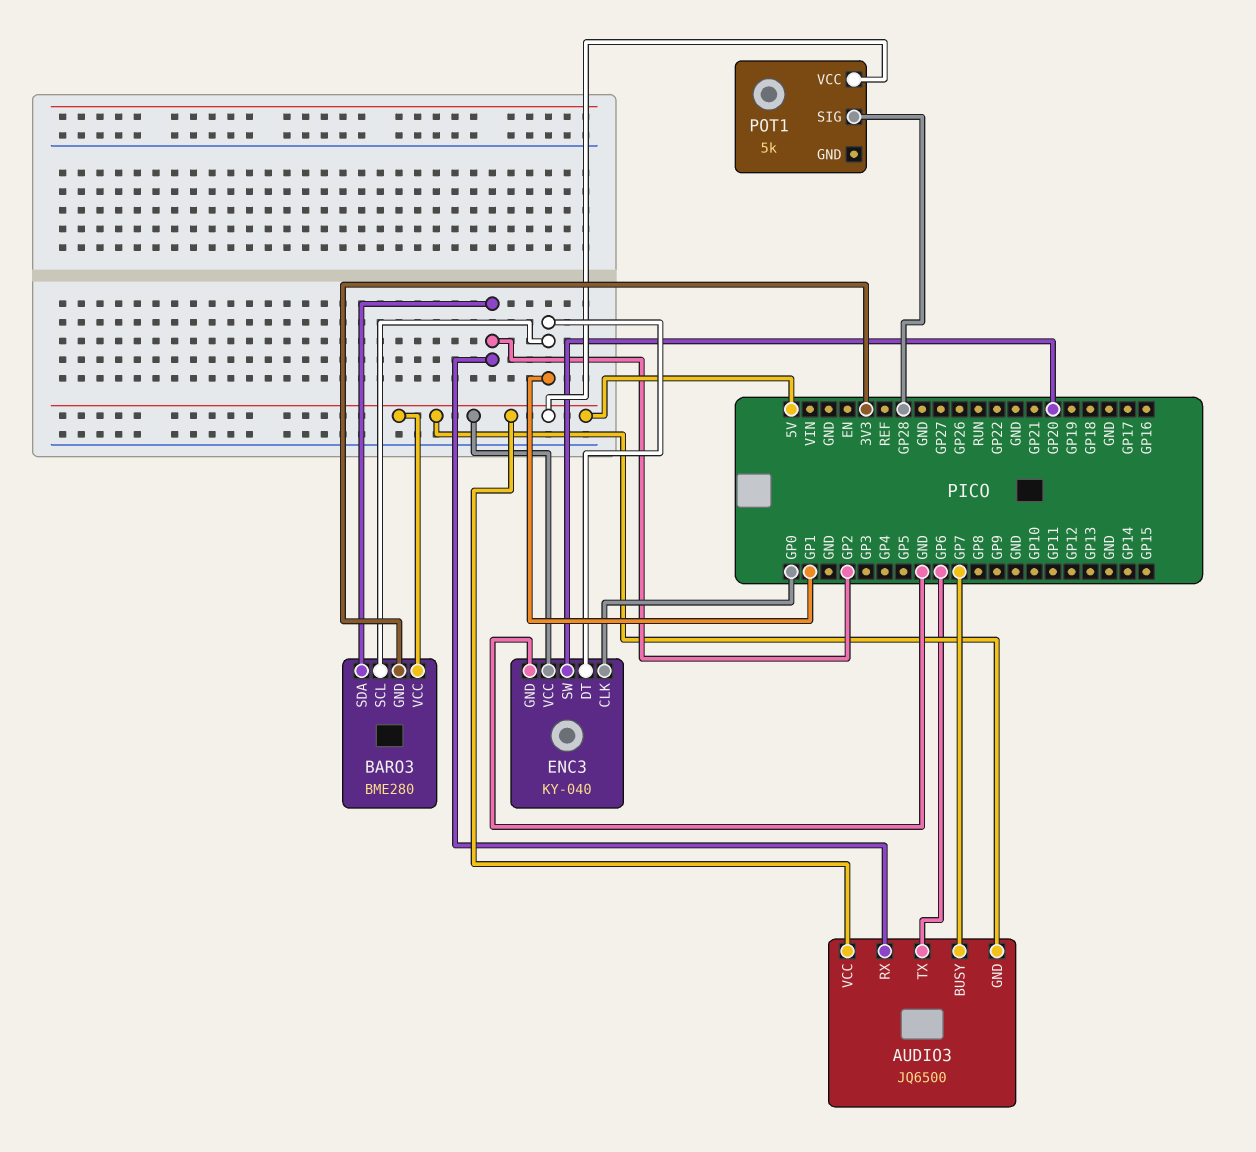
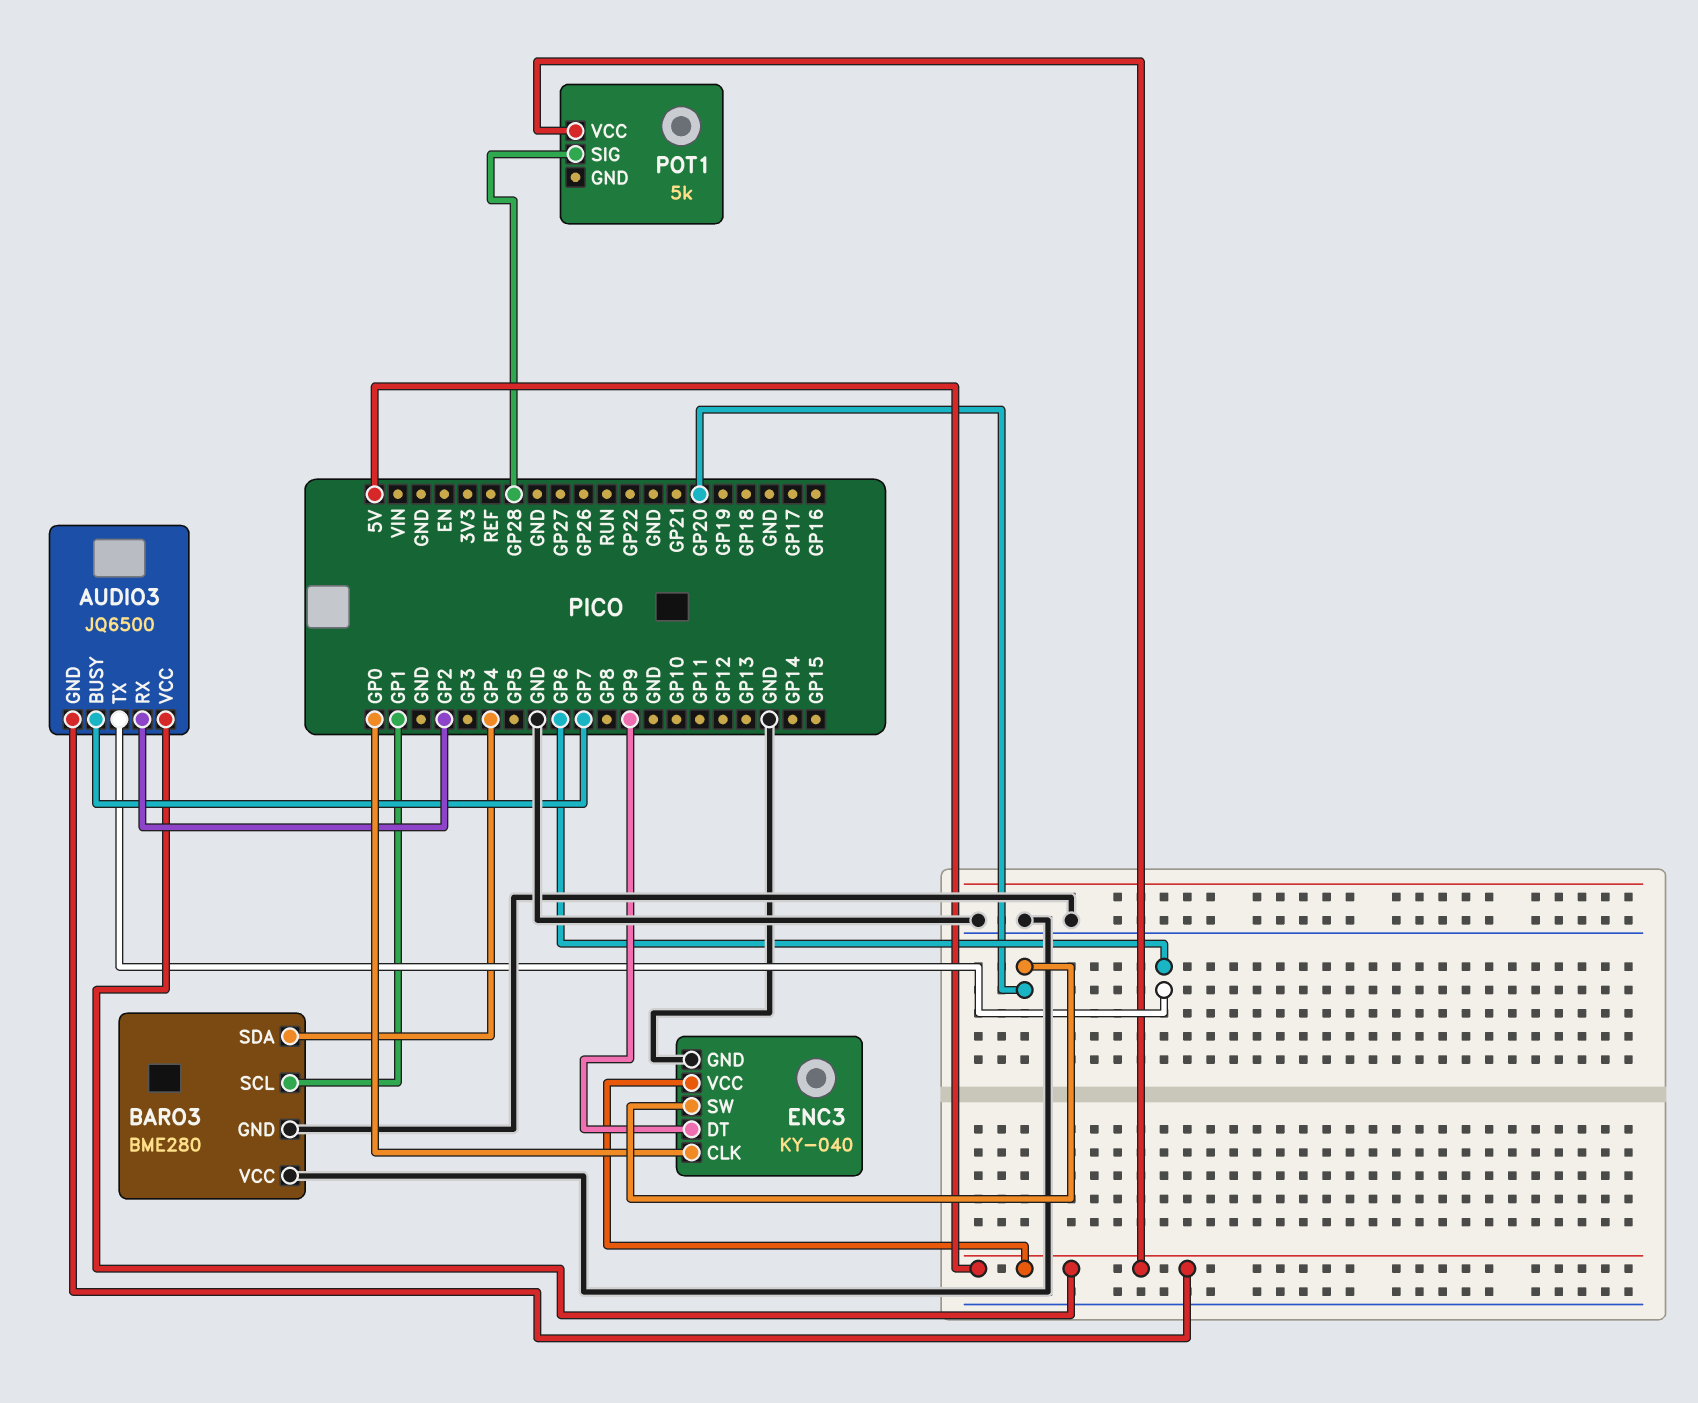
BARO3 pin GND: 3V3 -> GND
BARO3 pin SDA: GP2 -> GP4
BARO3 pin VCC: 5V -> GND
ENC3 pin DT: GP1 -> GP9

